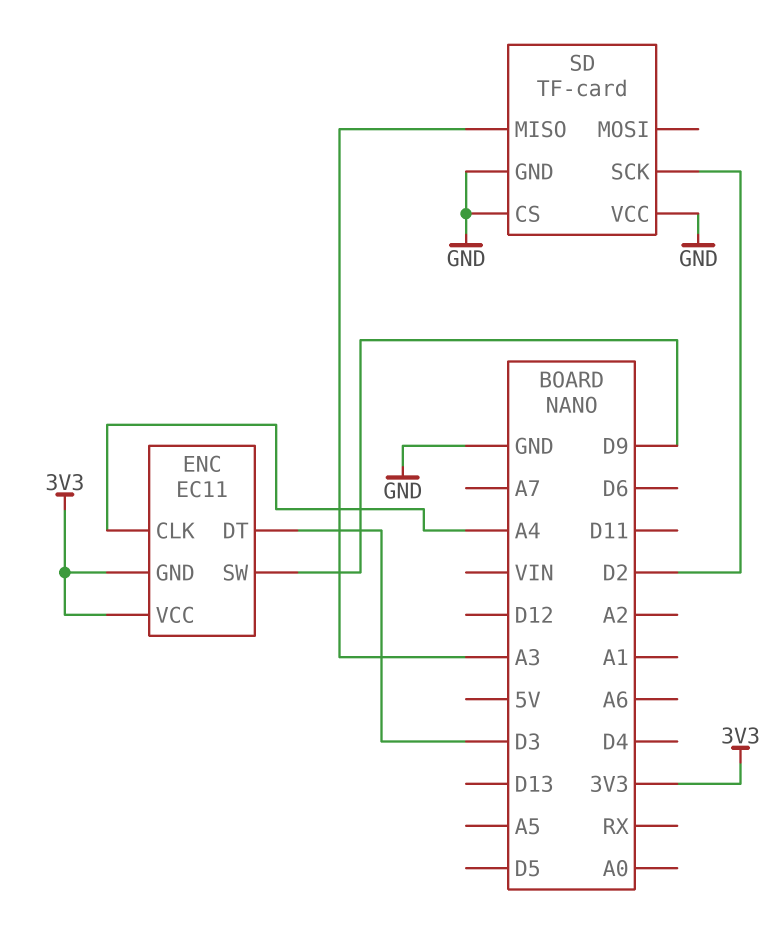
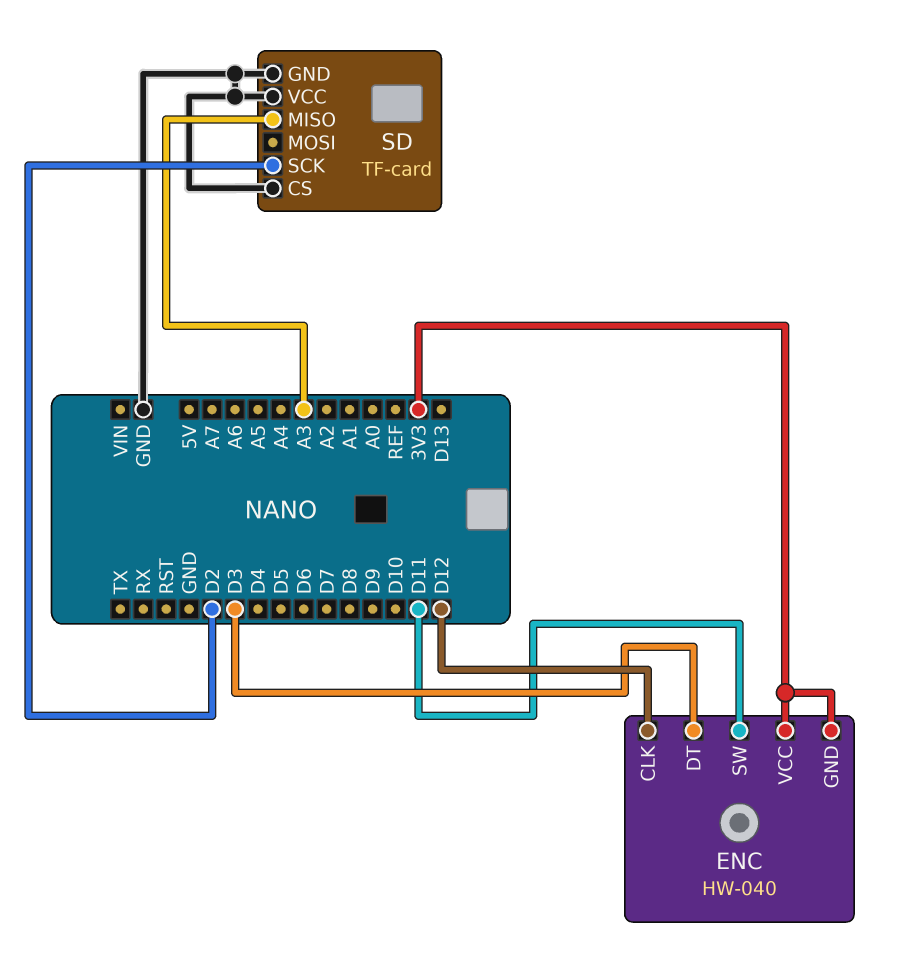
ENC: EC11 -> HW-040
ENC pin CLK: A4 -> D12
ENC pin SW: D9 -> D11

